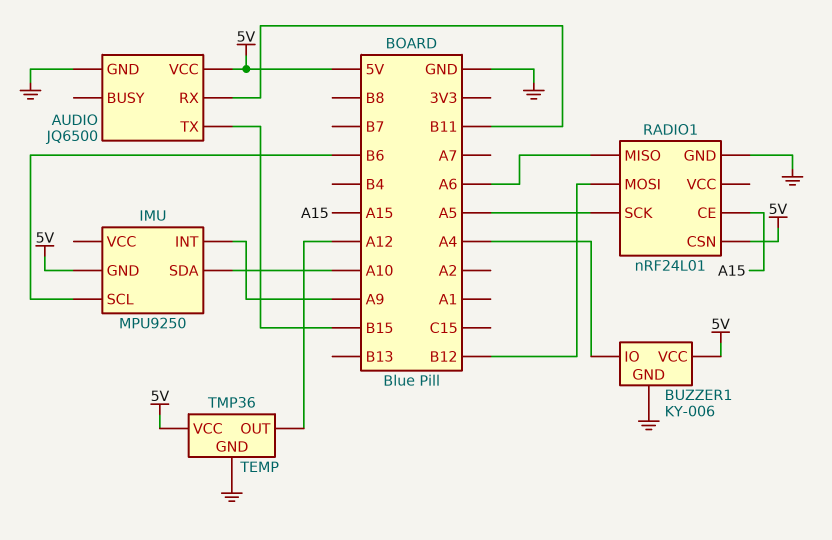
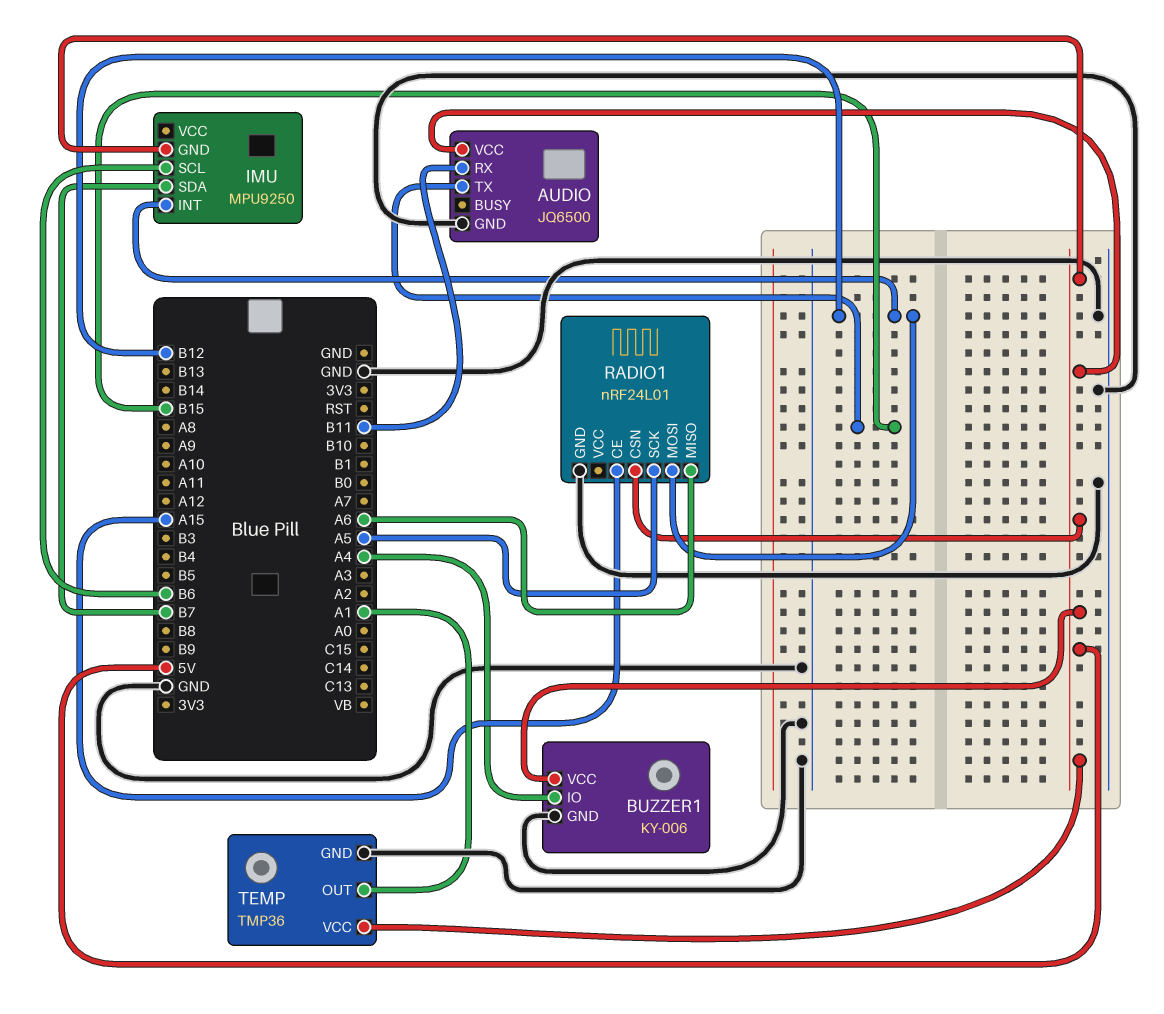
IMU pin INT: A9 -> B12
IMU pin SDA: A10 -> B7
TEMP pin OUT: A12 -> A1

